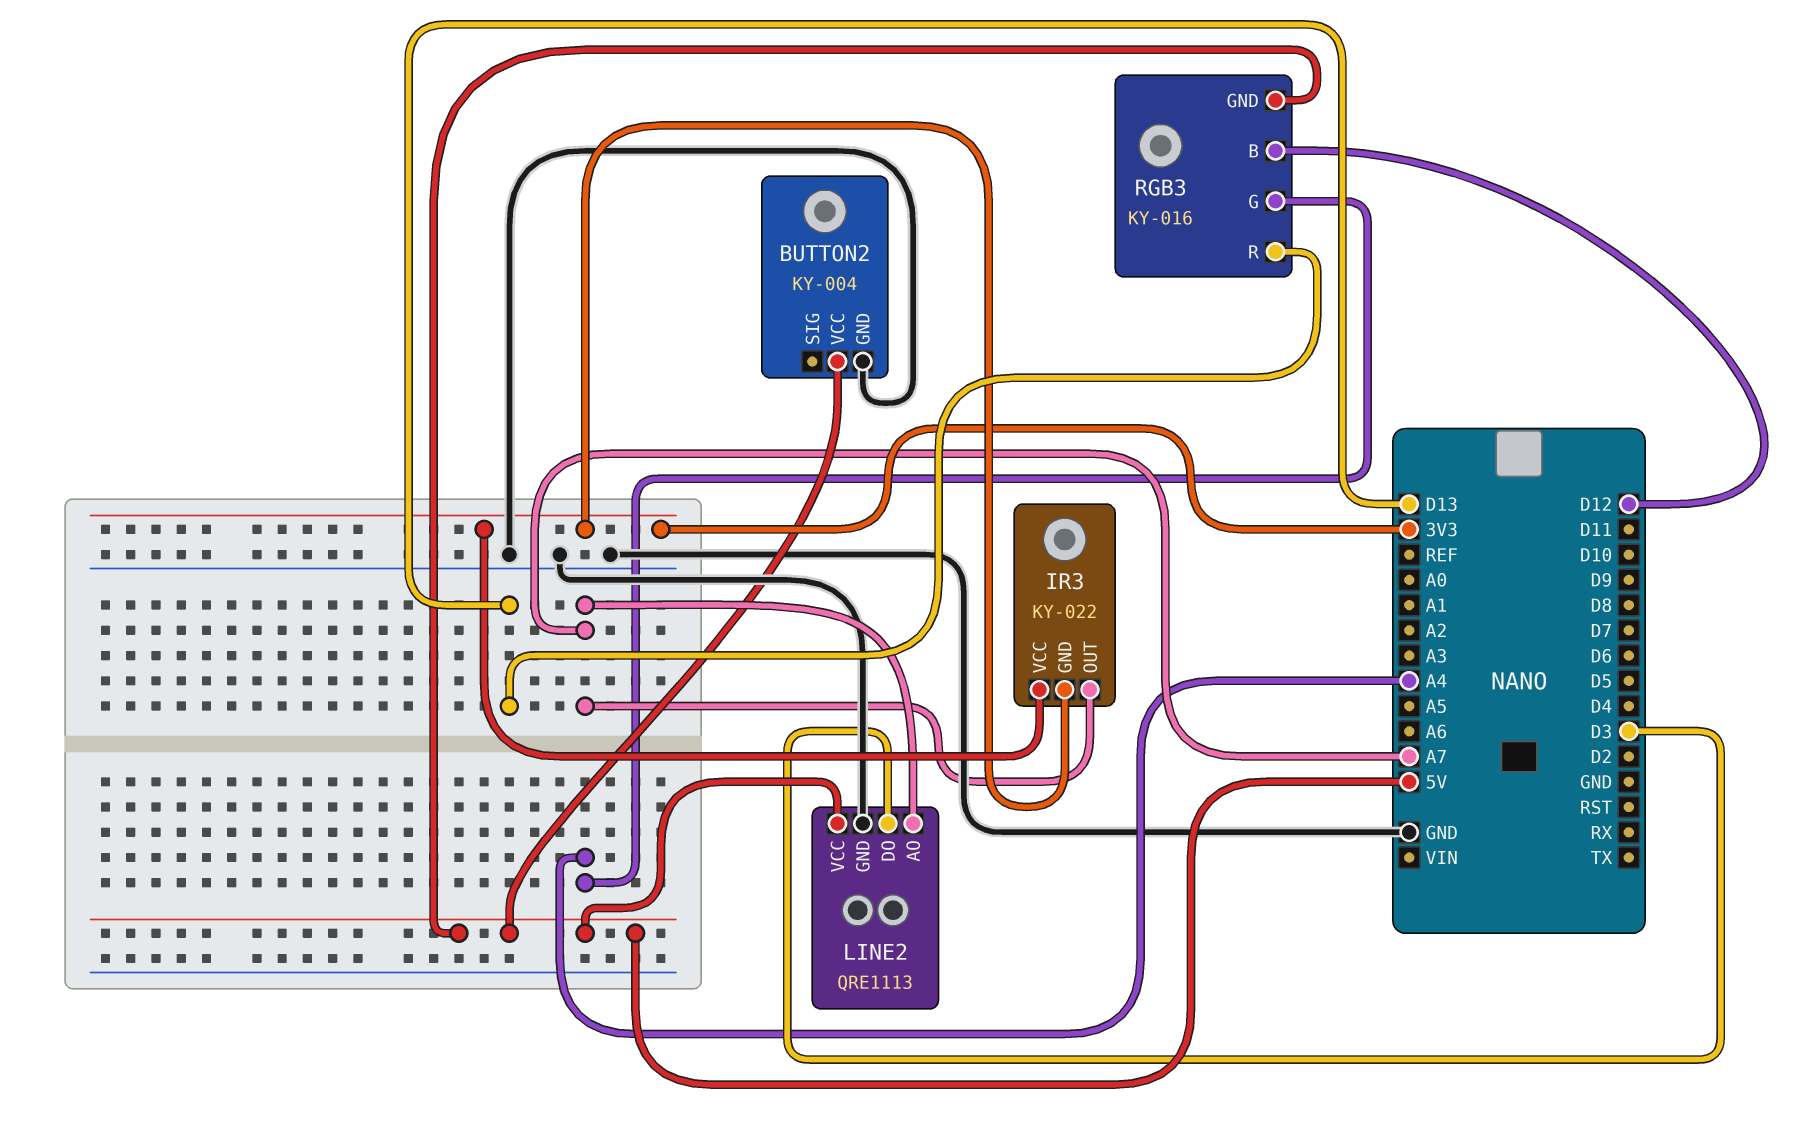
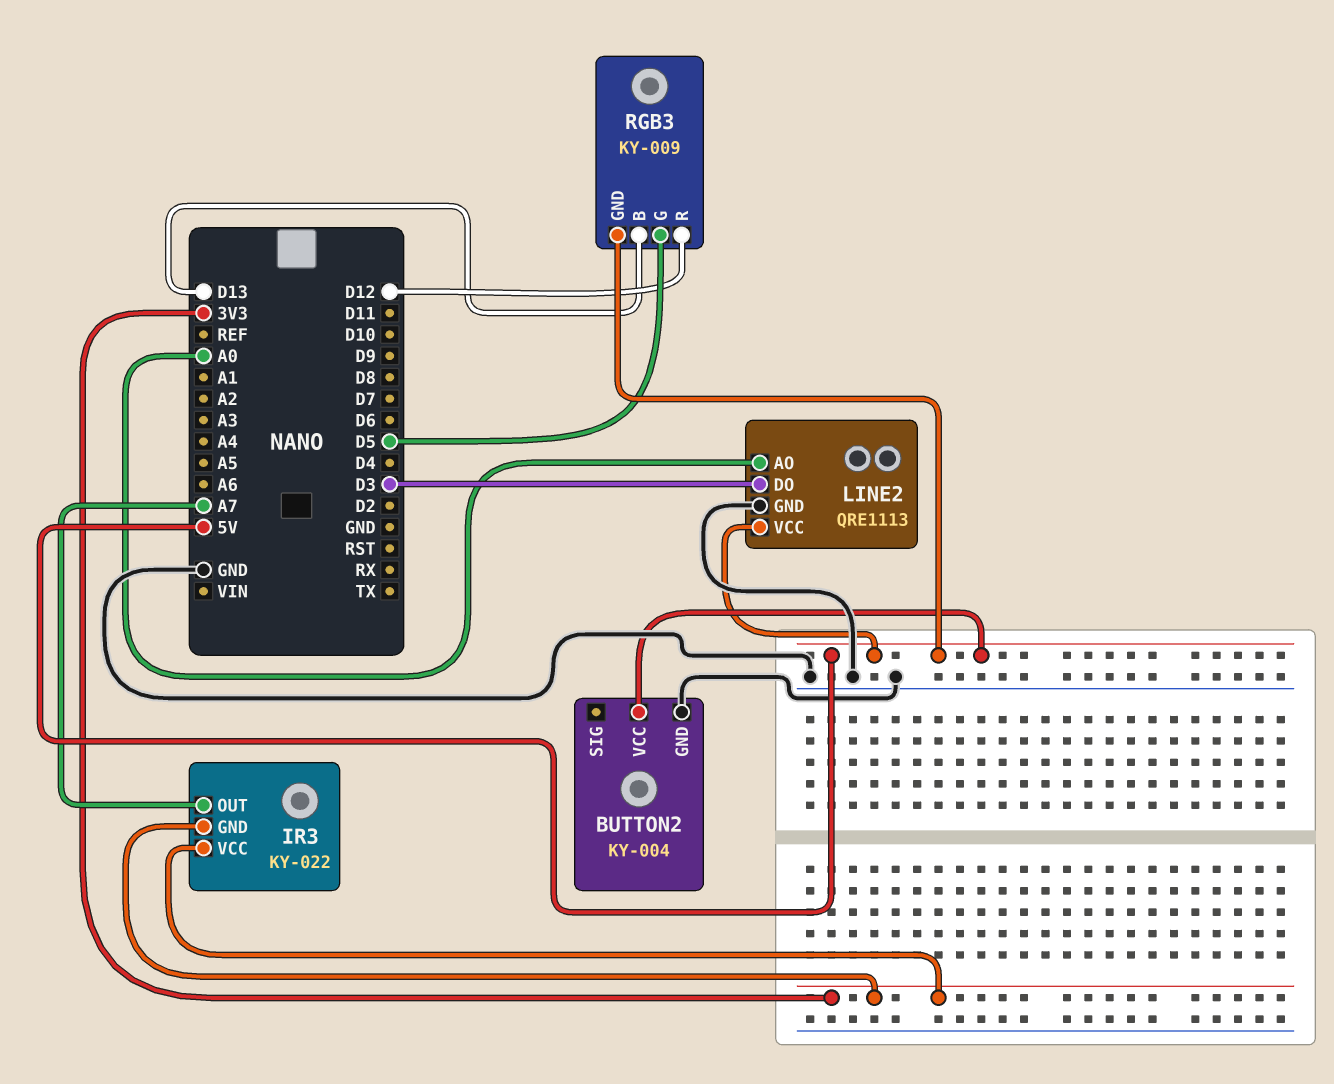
LINE2 pin AO: A7 -> A0
RGB3: KY-016 -> KY-009
RGB3 pin B: D12 -> D13
RGB3 pin G: A4 -> D5
RGB3 pin R: D13 -> D12

